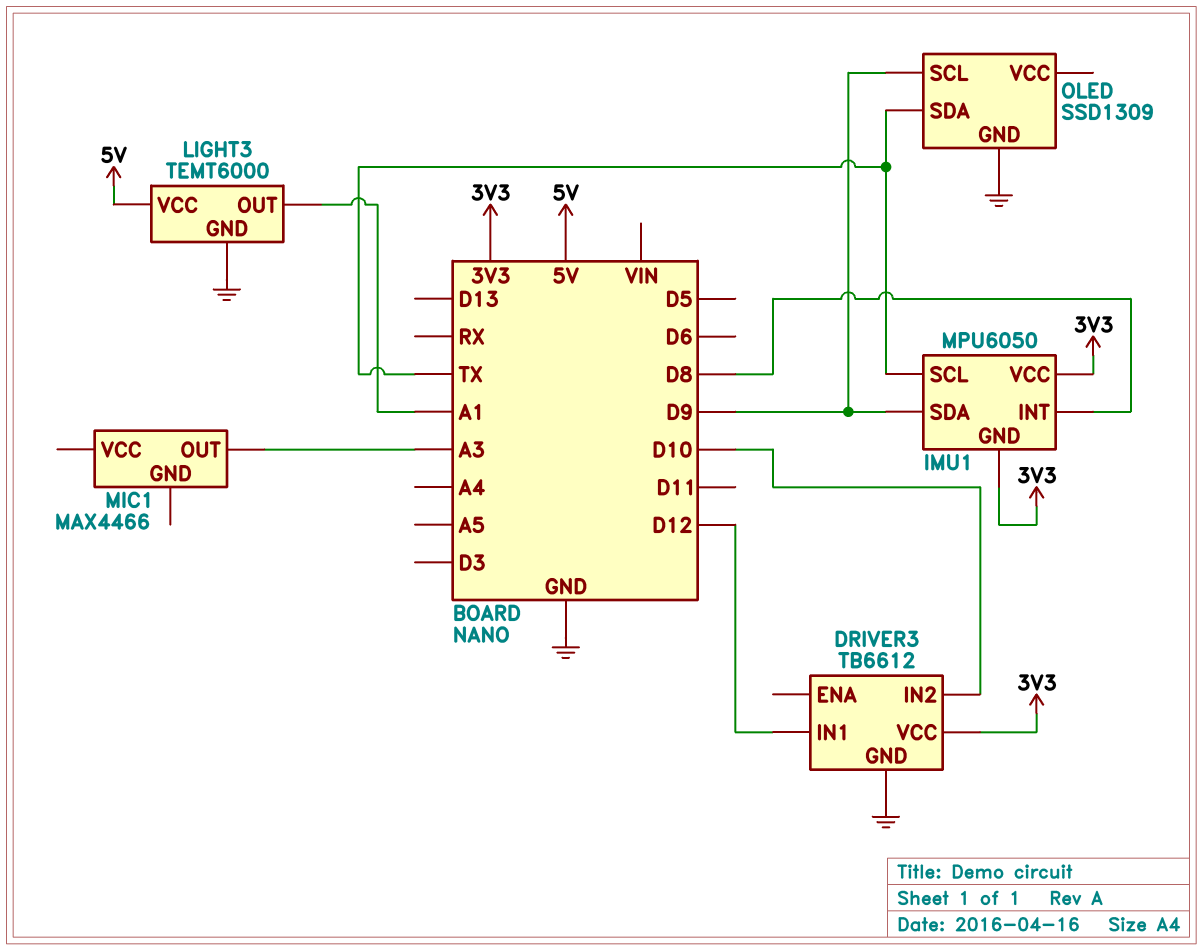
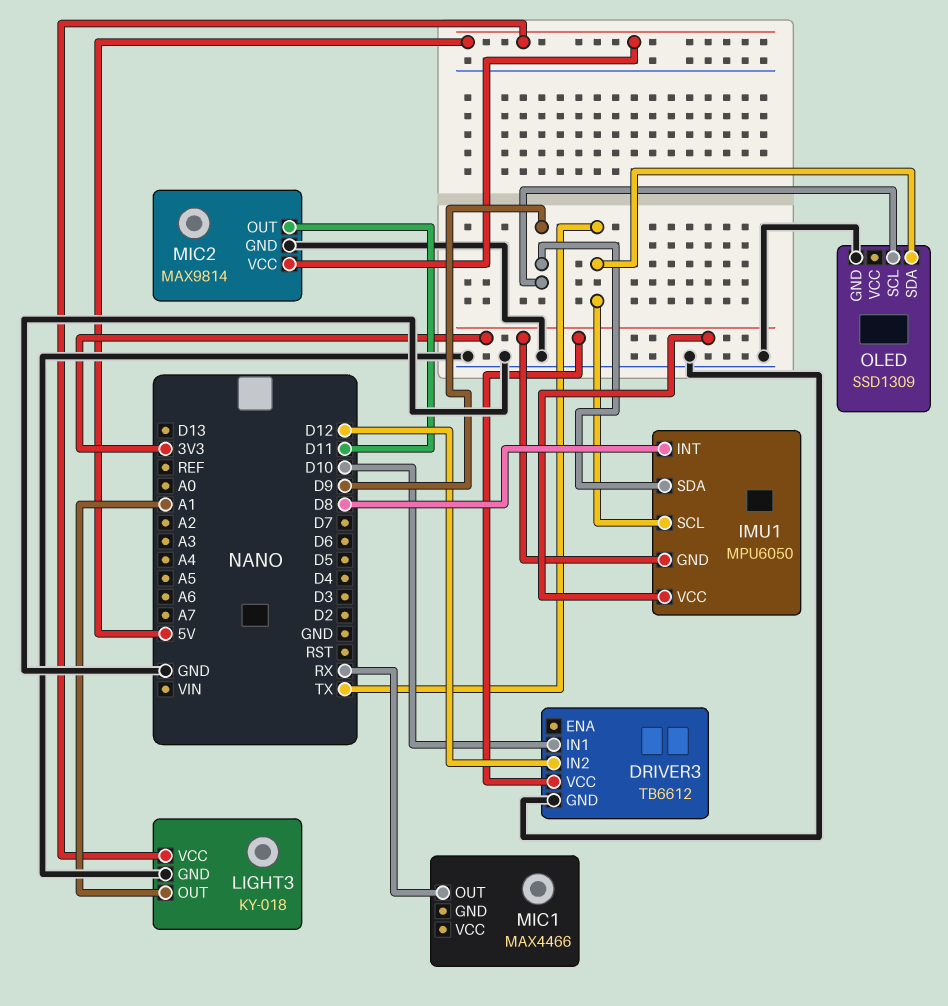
DRIVER3 pin IN1: D12 -> D10
DRIVER3 pin IN2: D10 -> D12
LIGHT3: TEMT6000 -> KY-018
MIC1 pin OUT: A3 -> RX
MIC2: none -> MAX9814
MIC2 pin GND: none -> GND
MIC2 pin OUT: none -> D11
MIC2 pin VCC: none -> 5V

